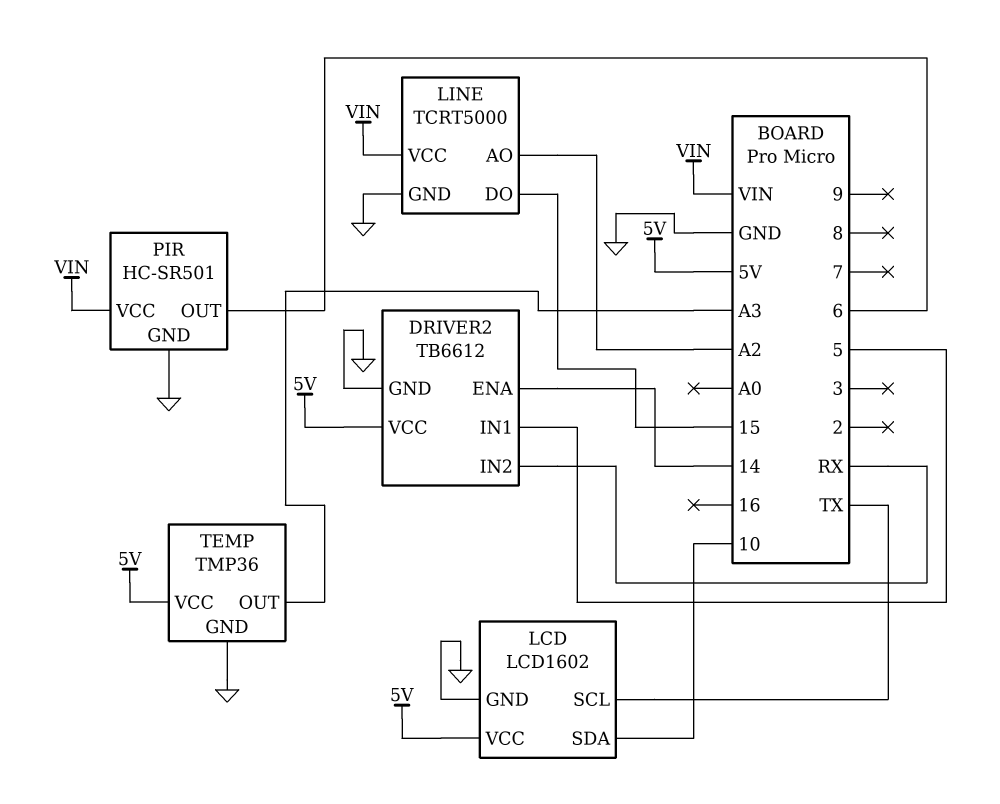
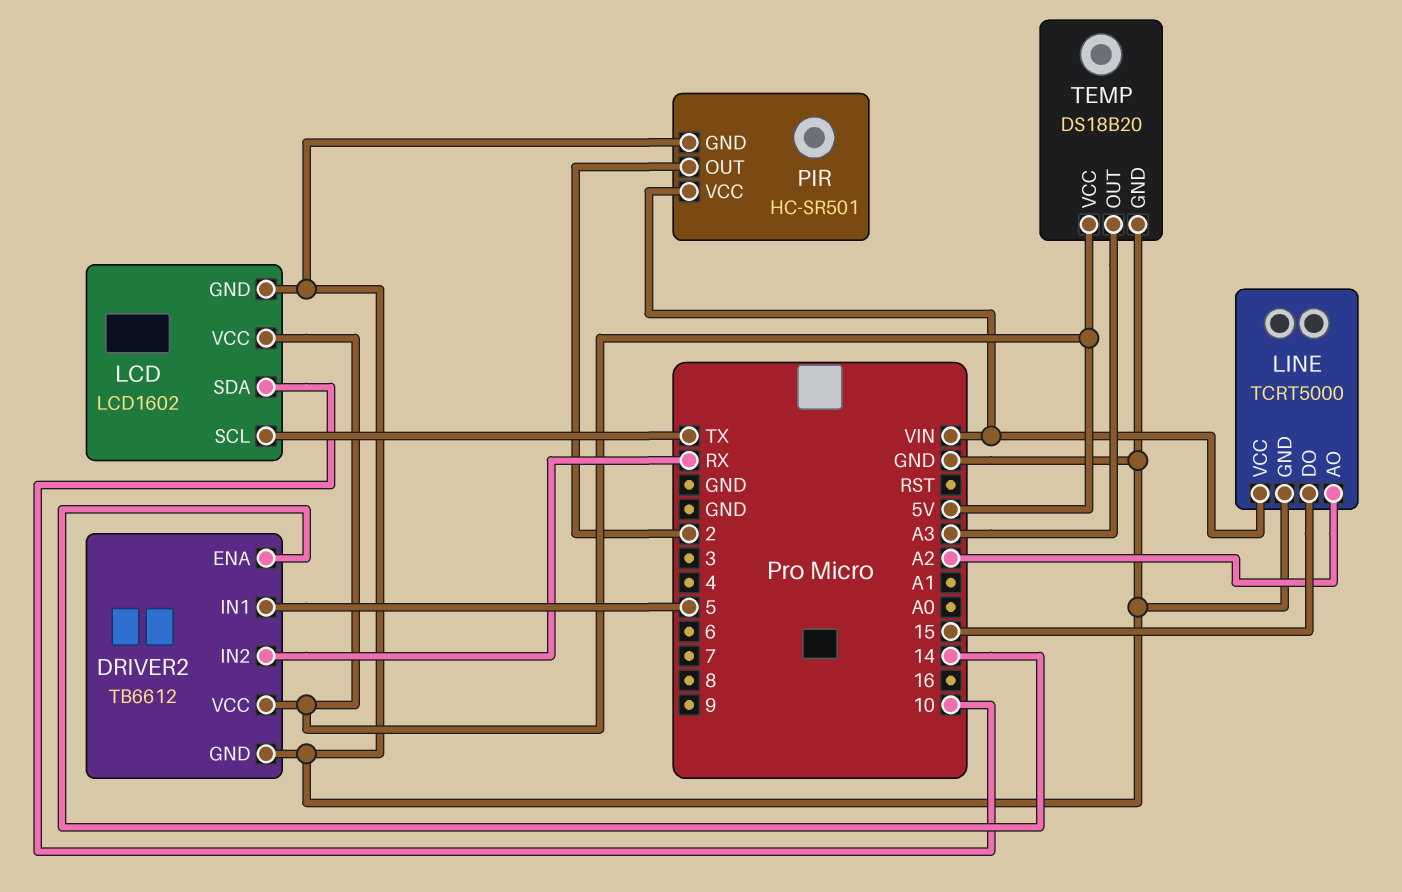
PIR pin OUT: 6 -> 2
TEMP: TMP36 -> DS18B20

